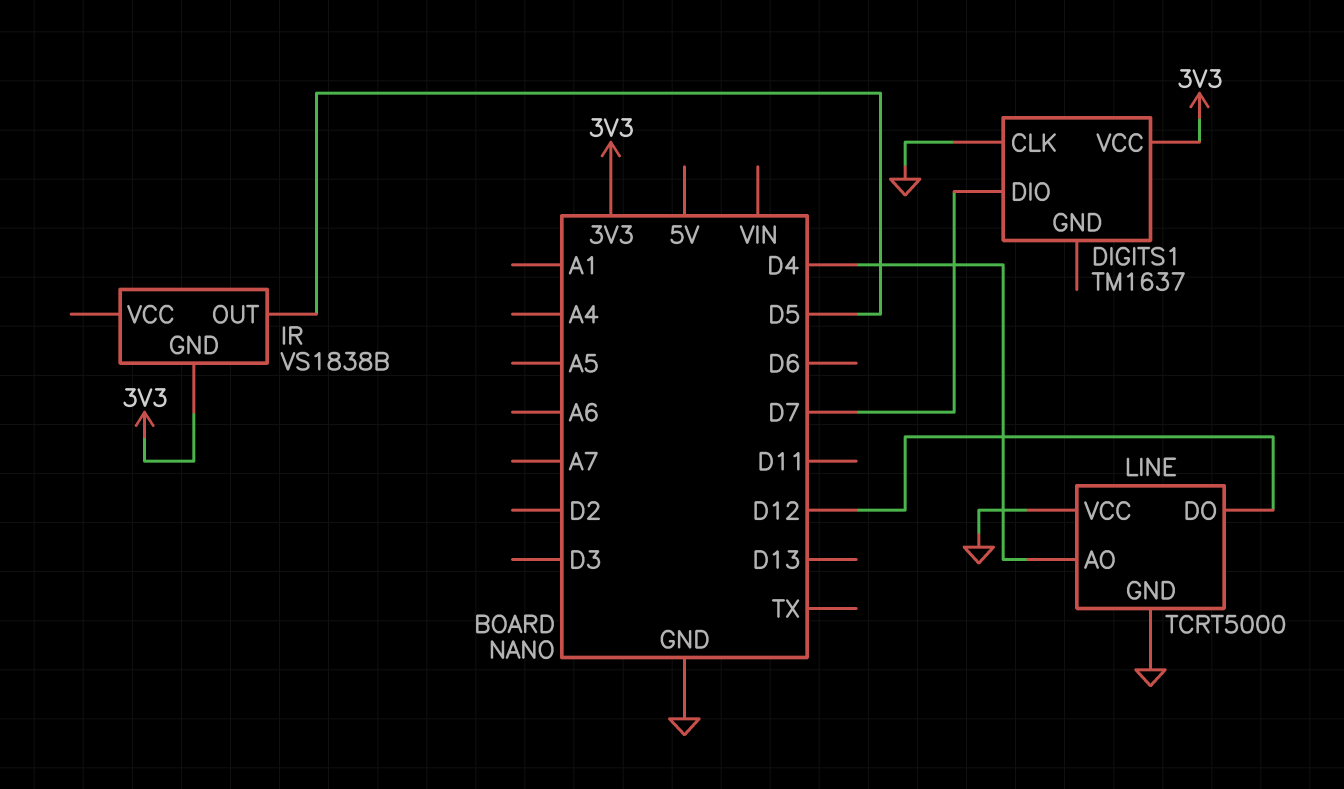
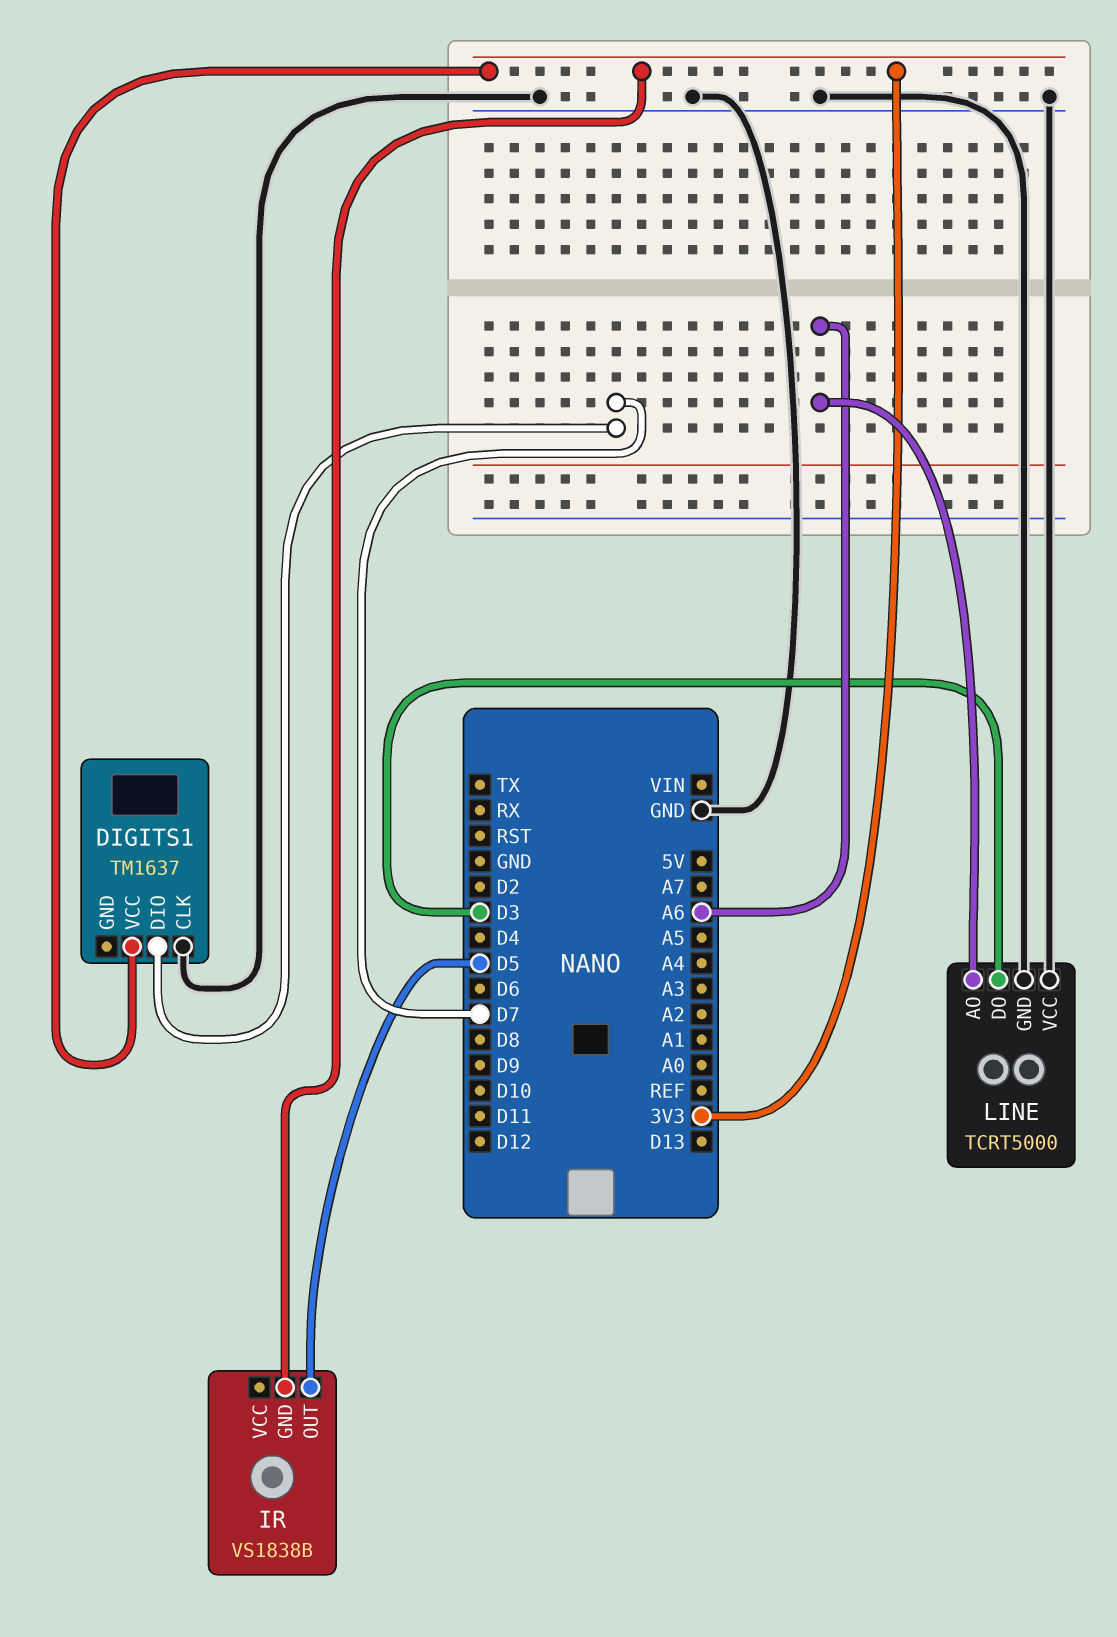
LINE pin AO: D4 -> A6
LINE pin DO: D12 -> D3

